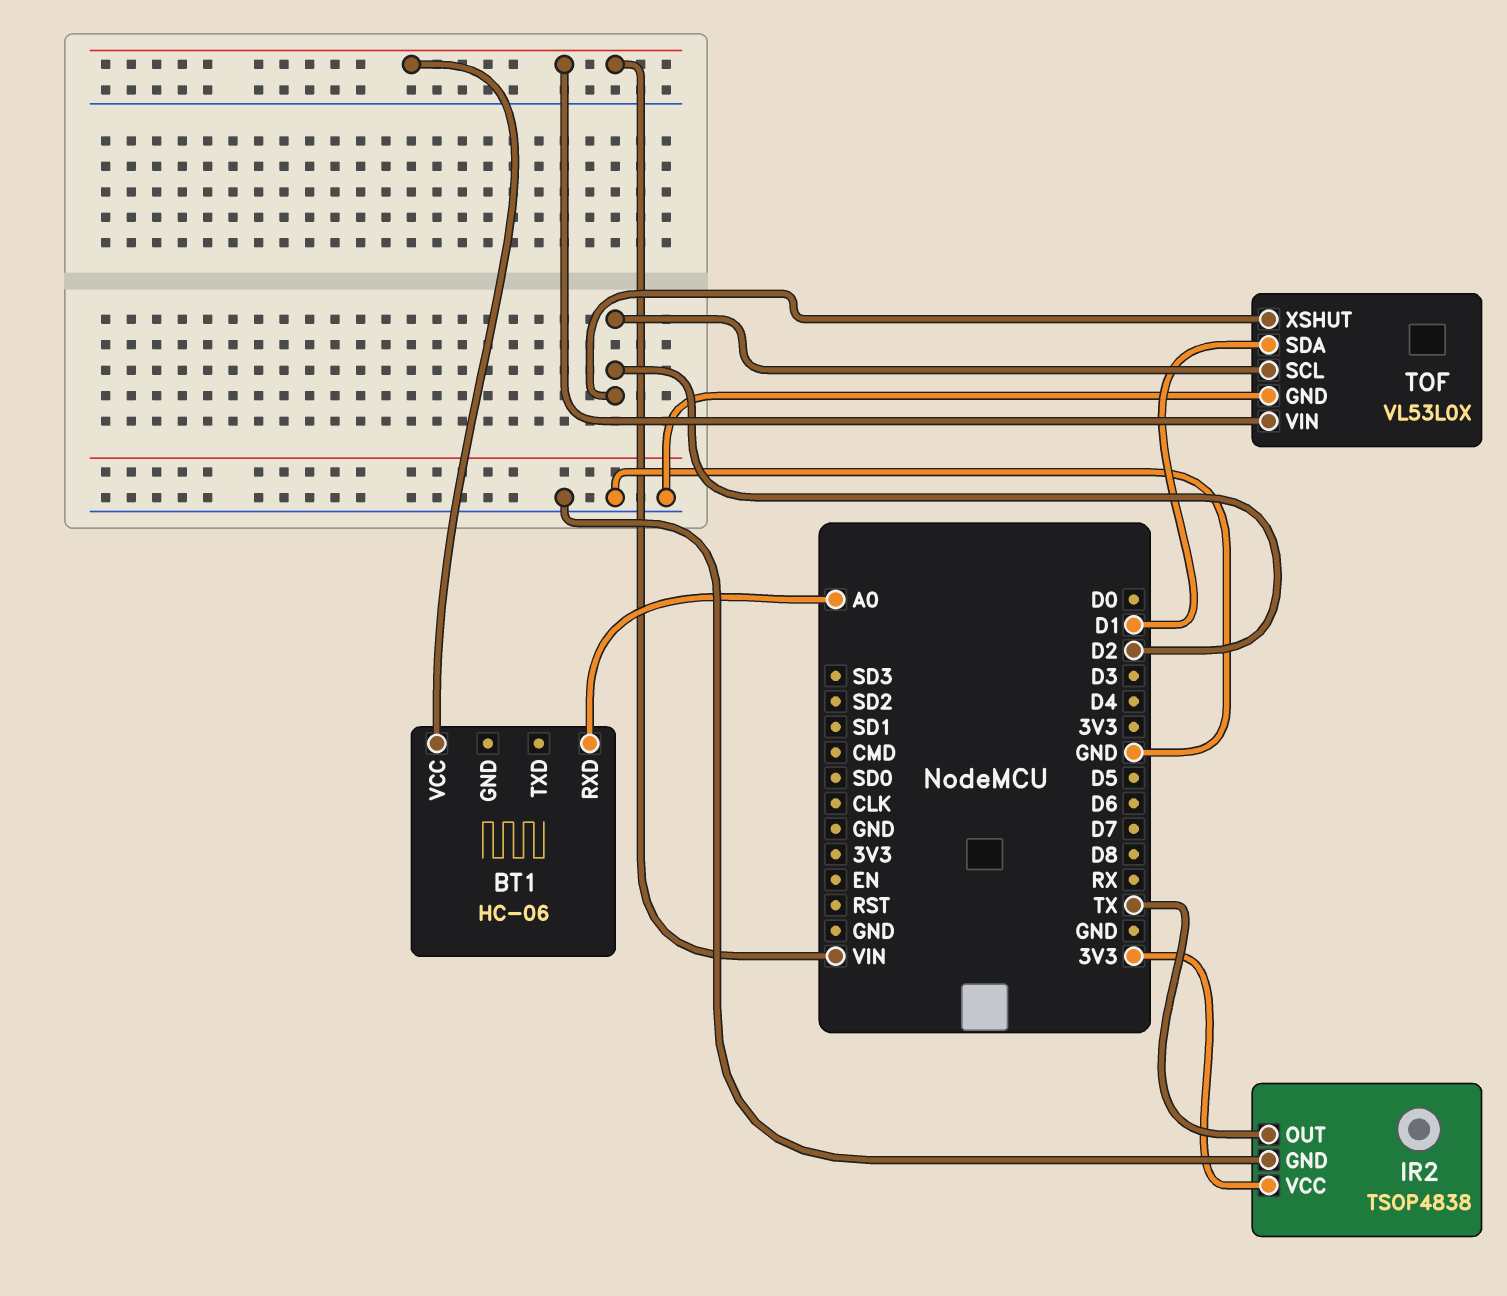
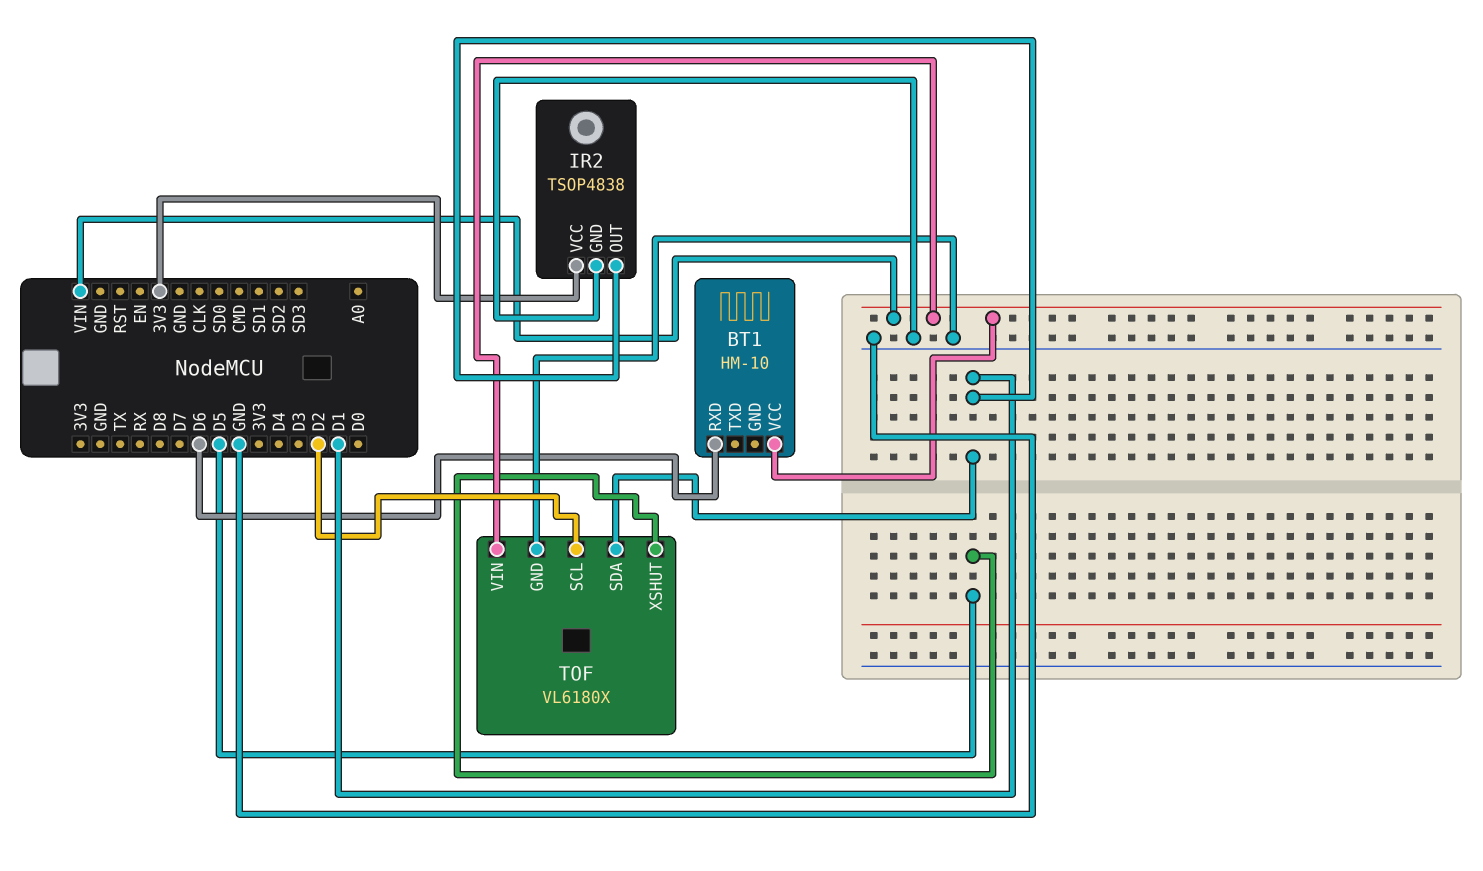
BT1: HC-06 -> HM-10
BT1 pin RXD: A0 -> D6
IR2 pin OUT: TX -> D1
TOF: VL53L0X -> VL6180X
TOF pin XSHUT: D2 -> D5

